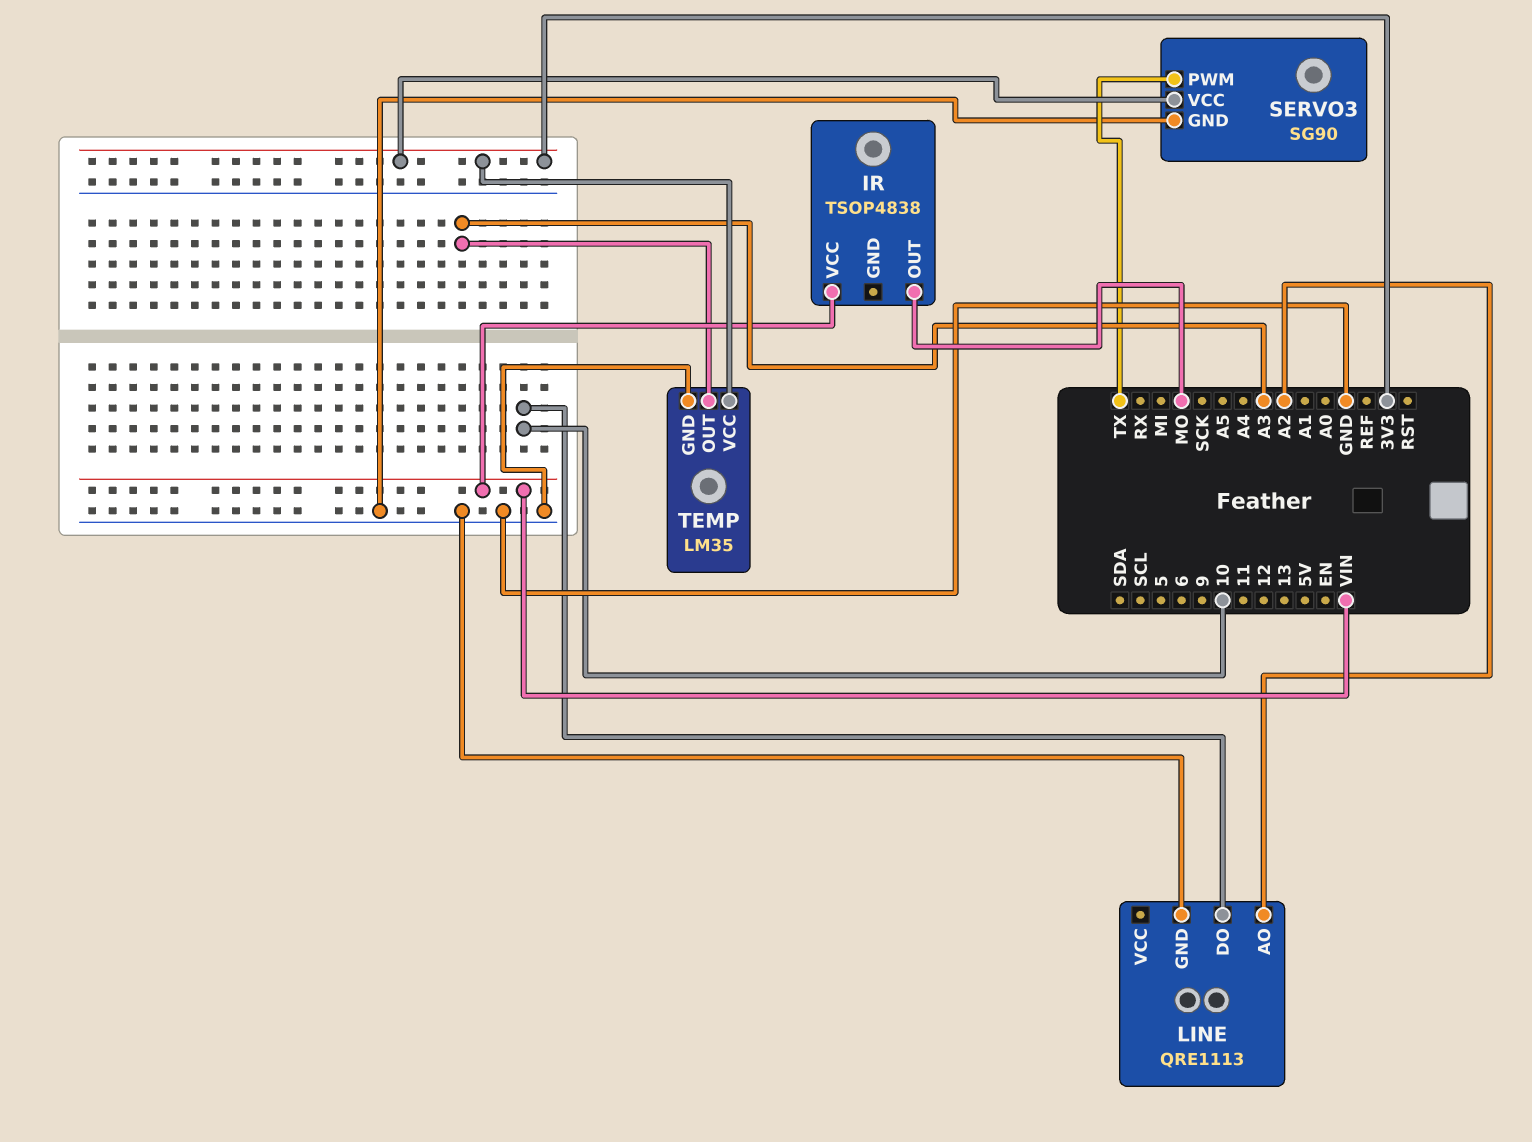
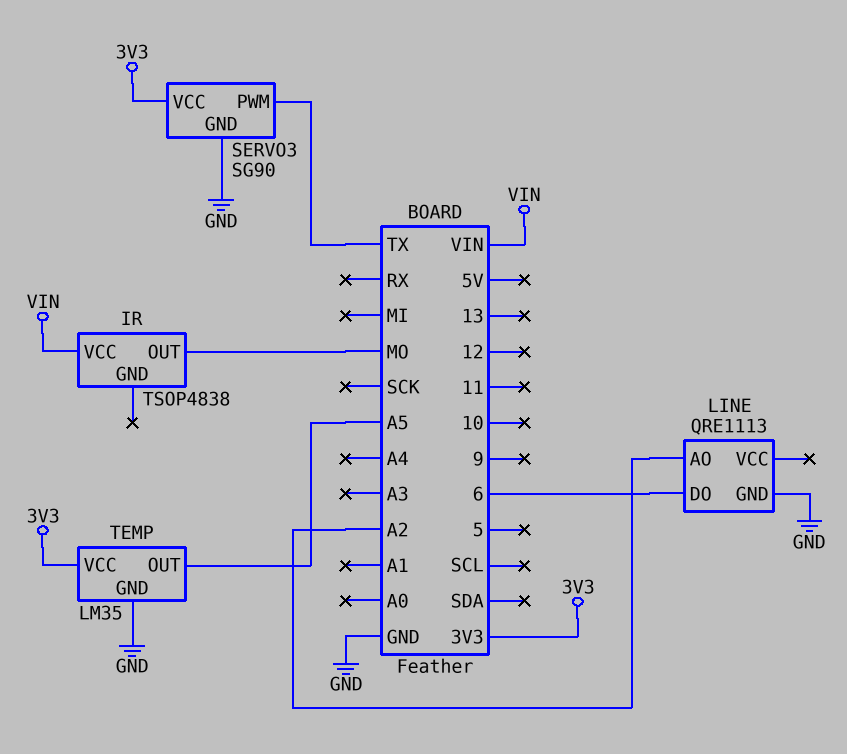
LINE pin DO: 10 -> 6
TEMP pin OUT: A3 -> A5

